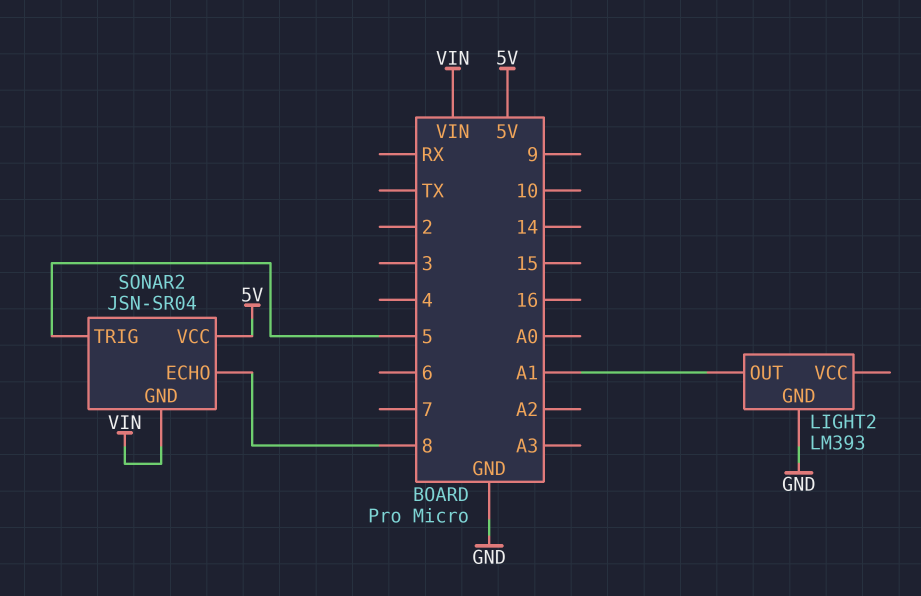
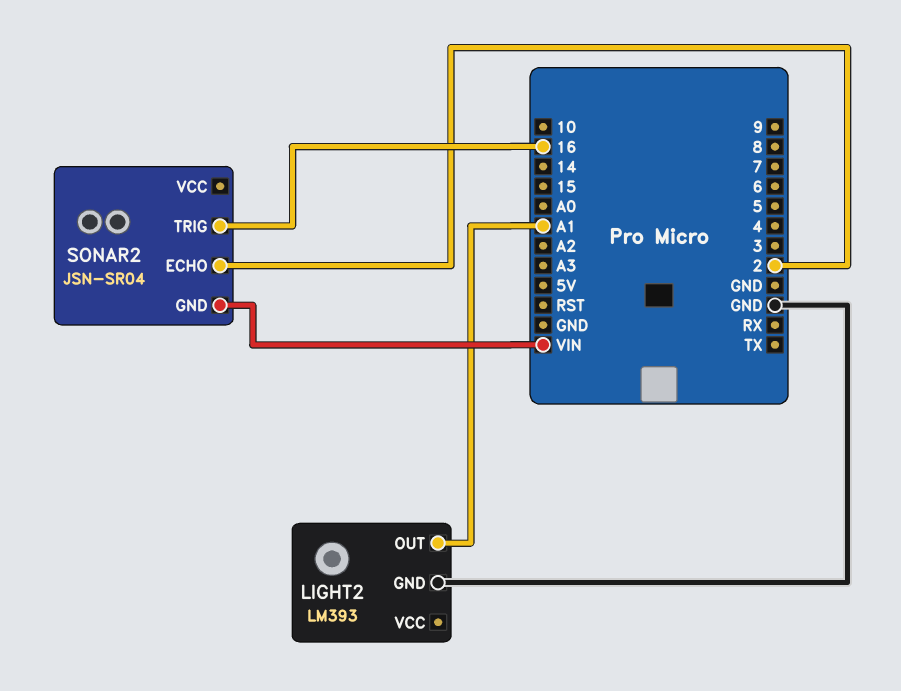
SONAR2 pin ECHO: 8 -> 2
SONAR2 pin TRIG: 5 -> 16
SONAR2 pin VCC: 5V -> none

